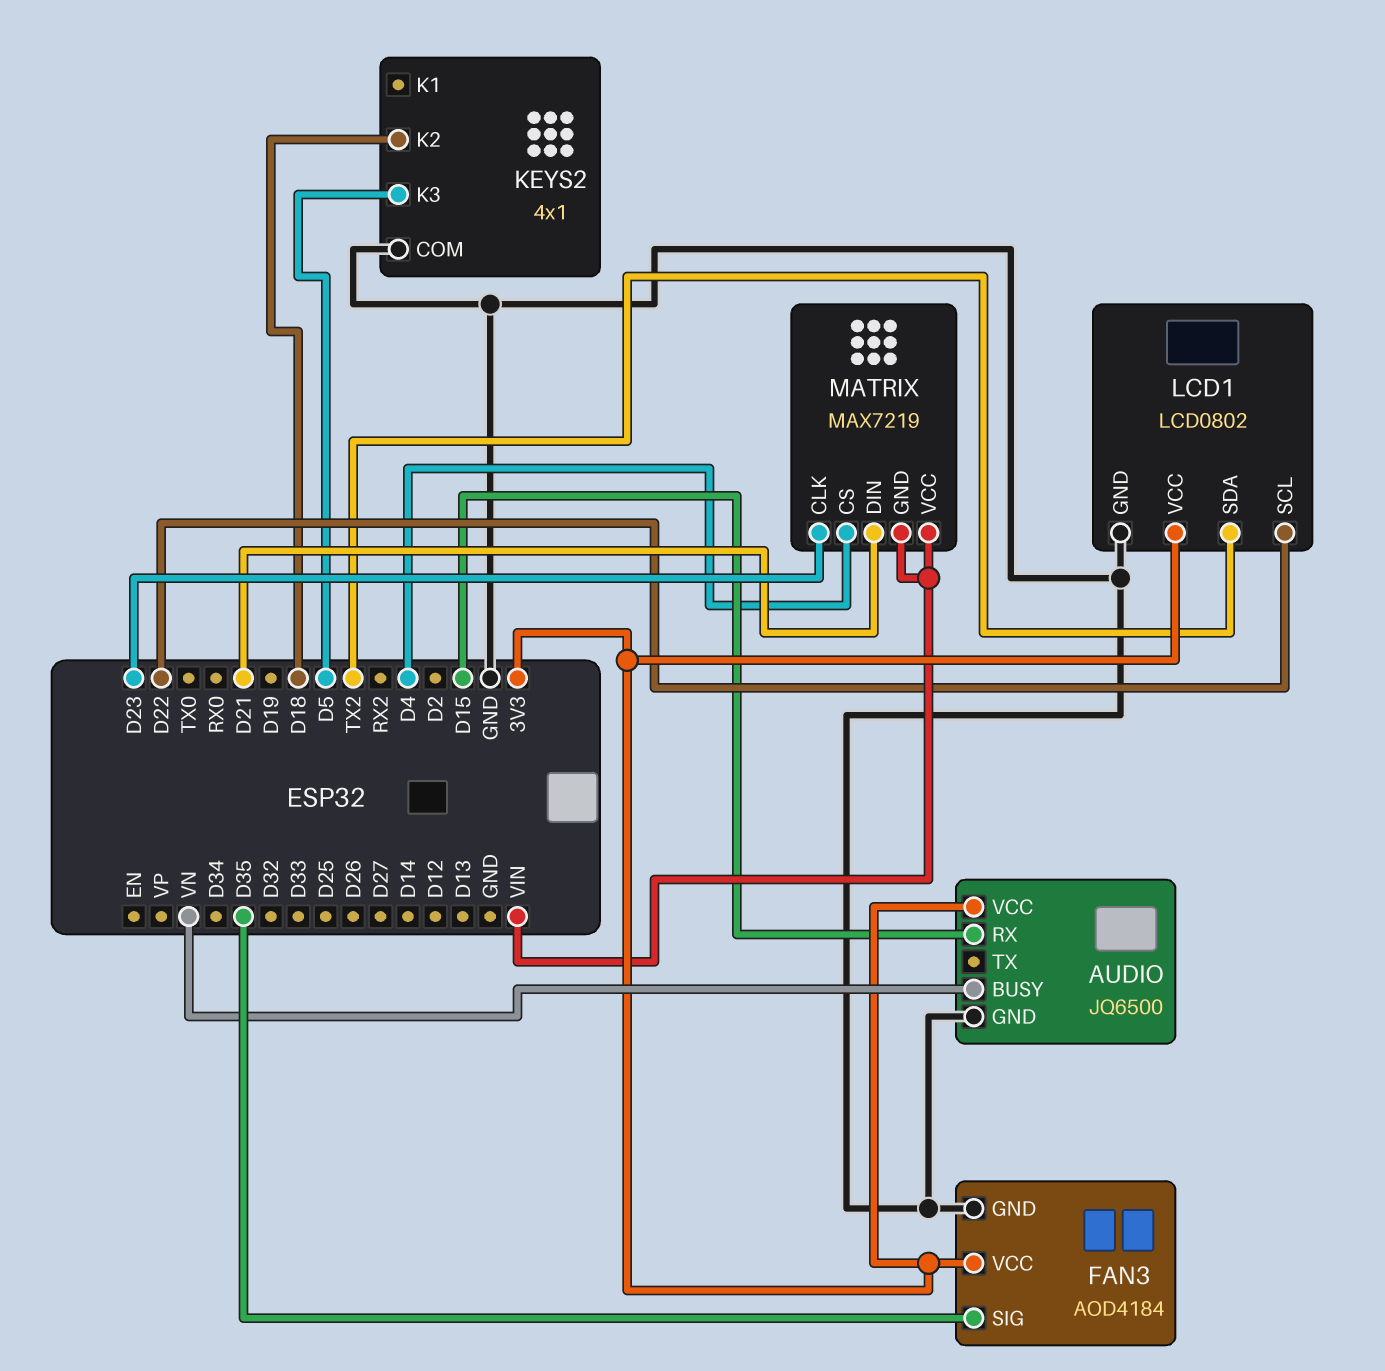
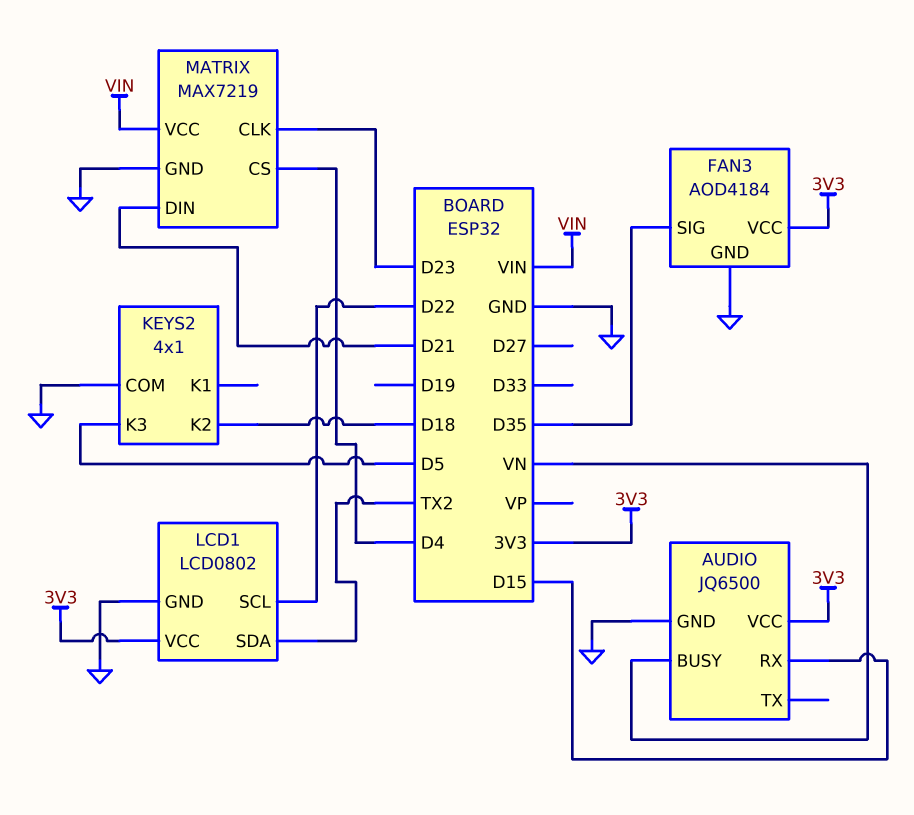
MATRIX pin GND: VIN -> GND

